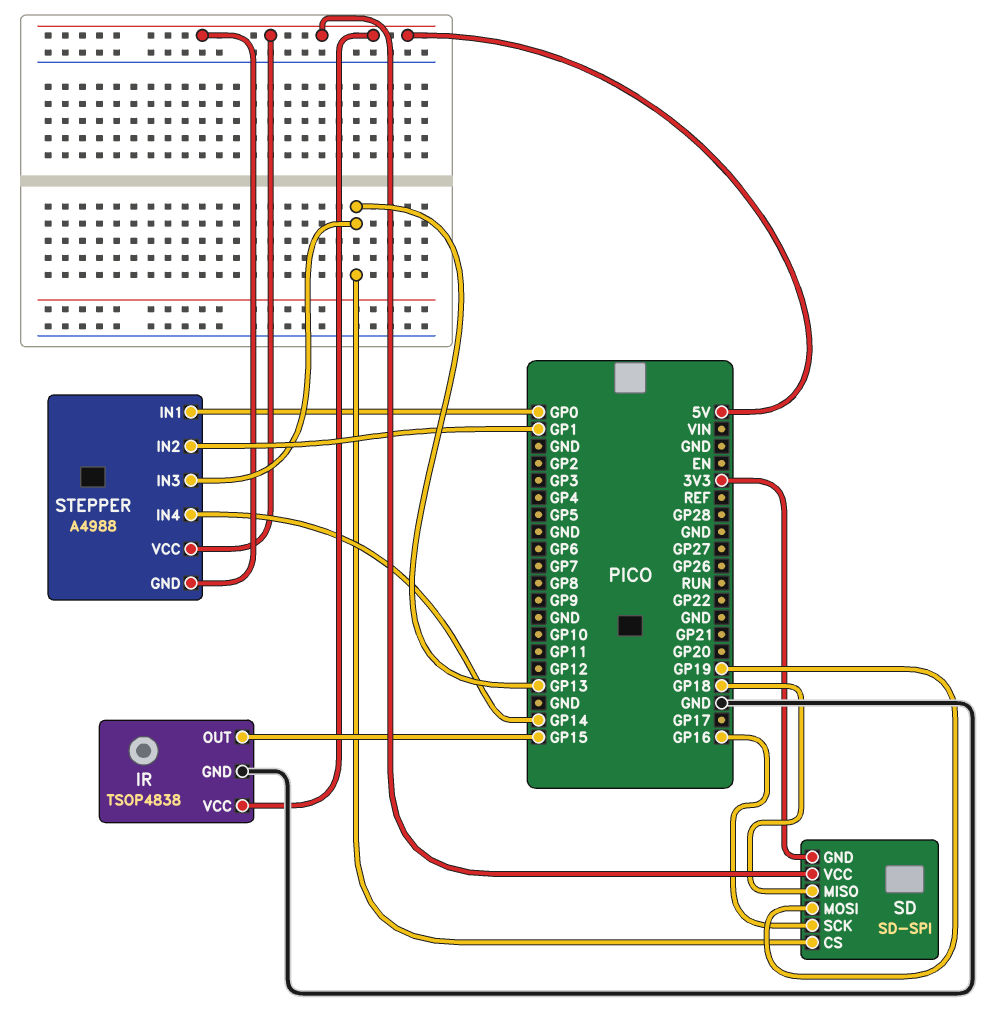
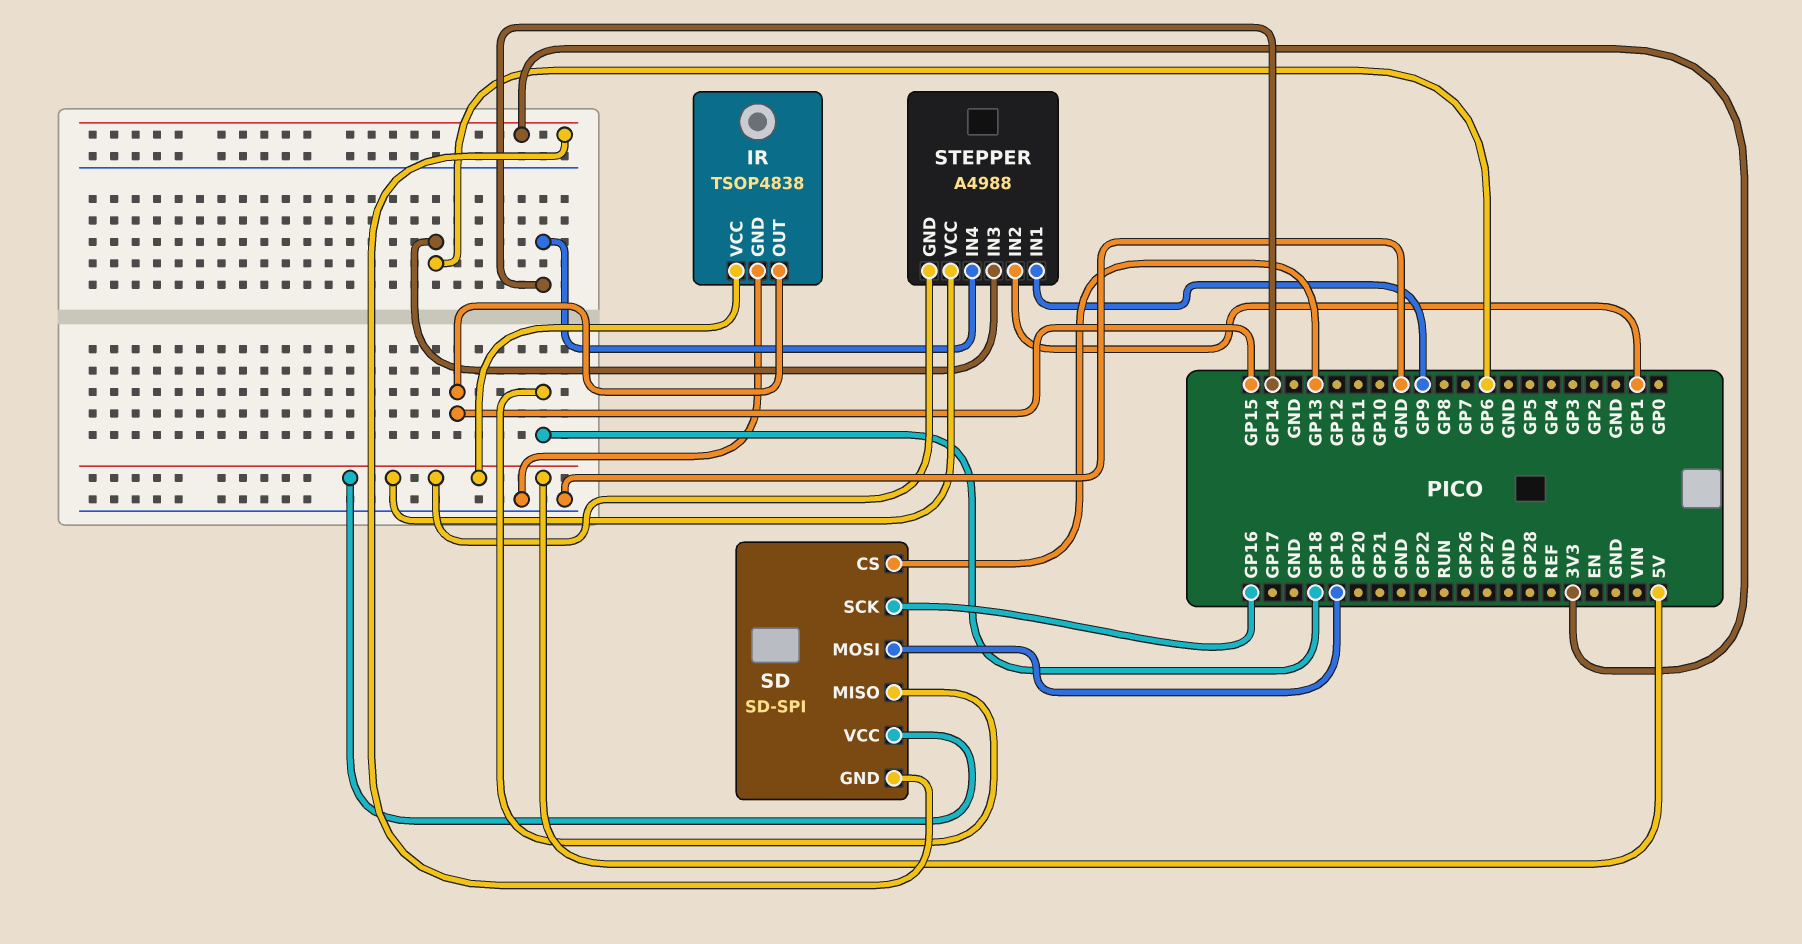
STEPPER pin IN1: GP0 -> GP9
STEPPER pin IN3: GP13 -> GP6

